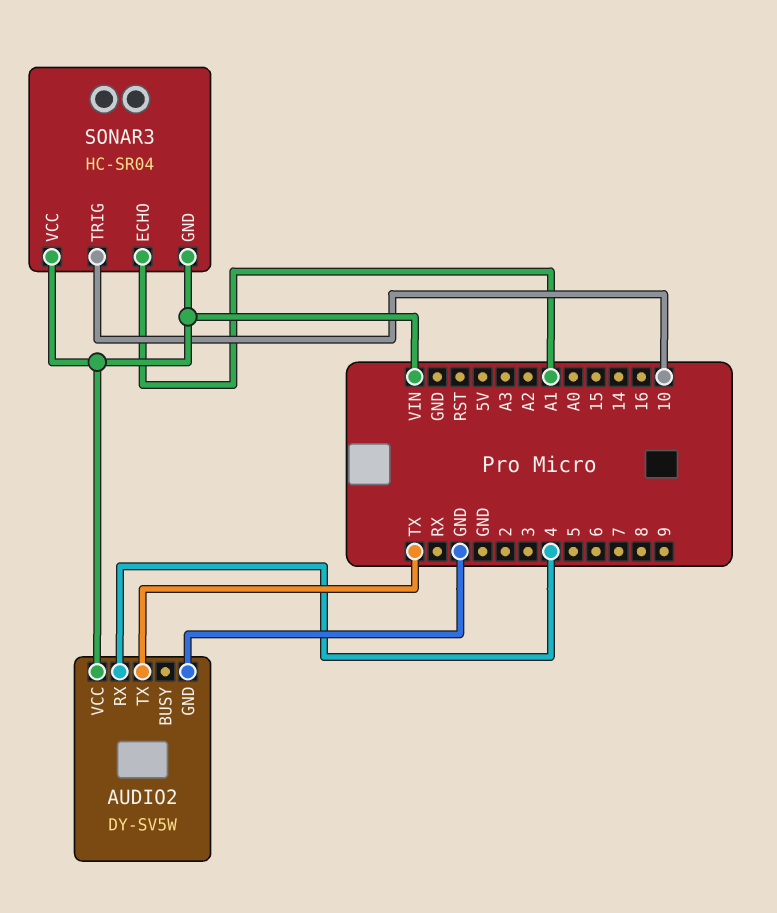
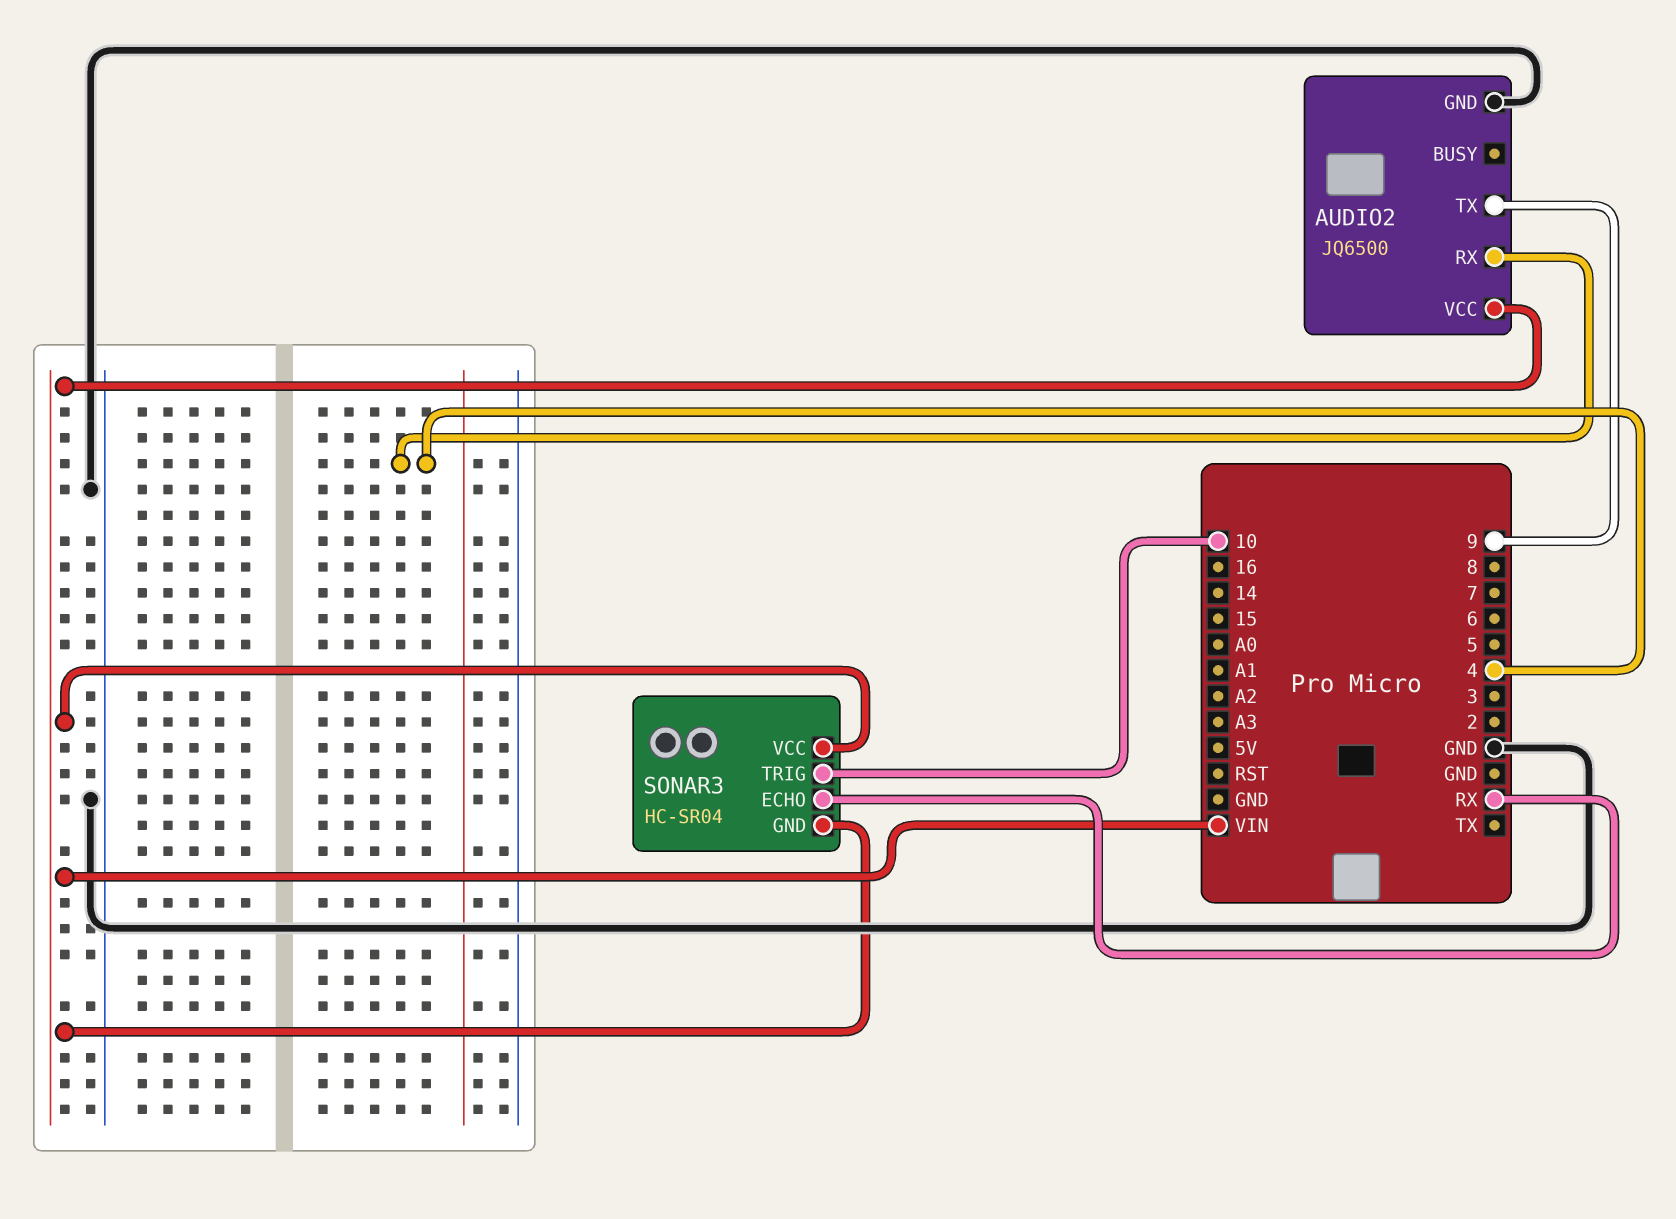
AUDIO2: DY-SV5W -> JQ6500
AUDIO2 pin TX: TX -> 9
SONAR3 pin ECHO: A1 -> RX

